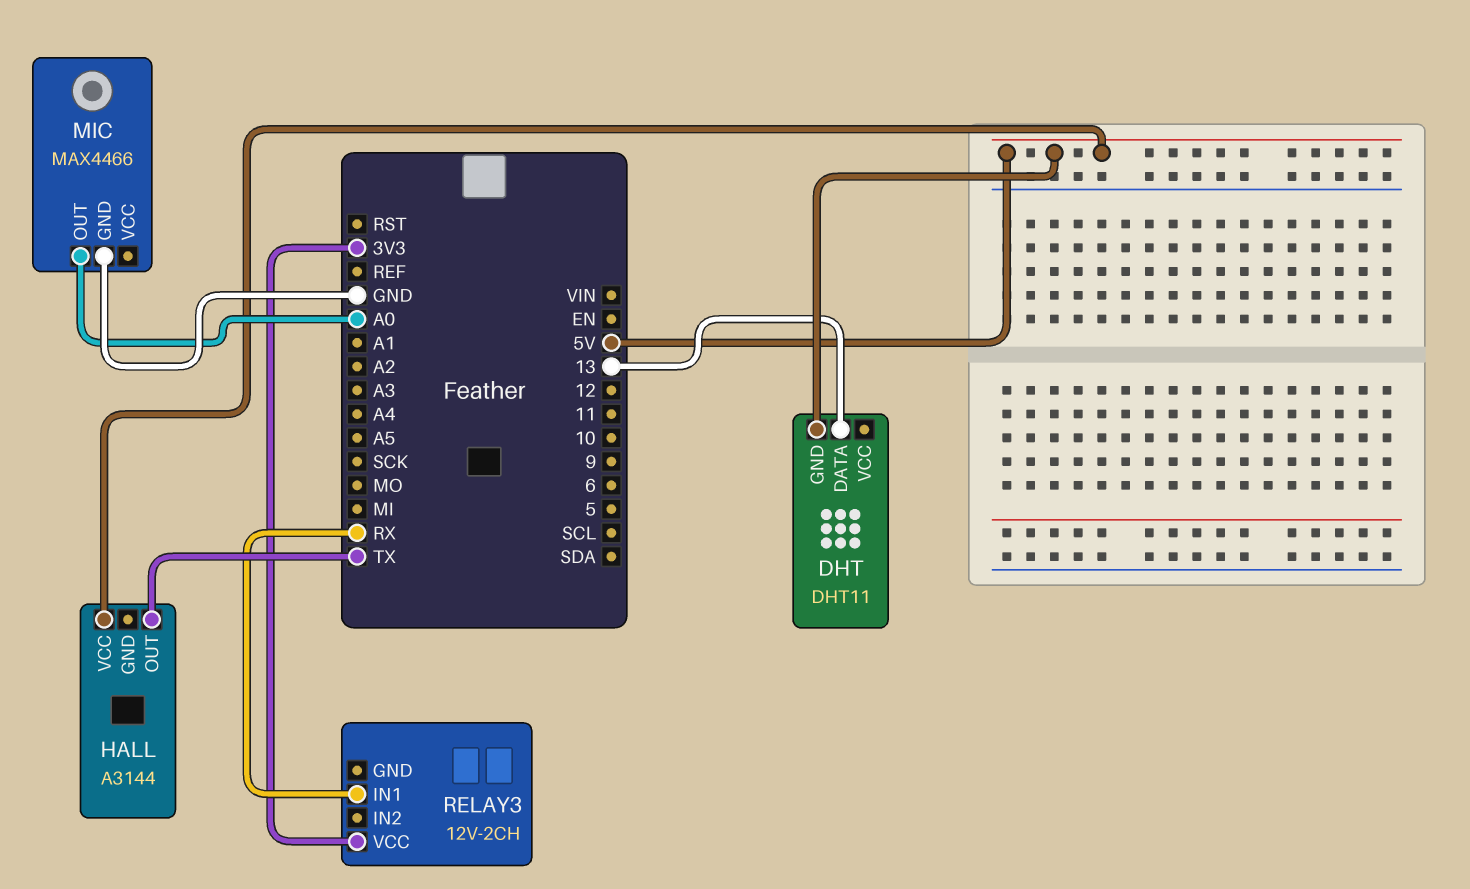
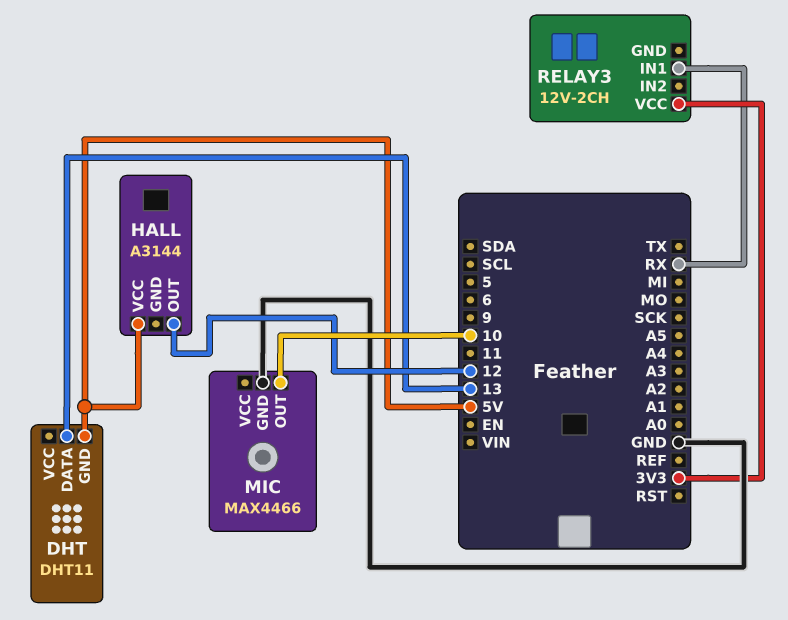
HALL pin OUT: TX -> 12
MIC pin OUT: A0 -> 10

